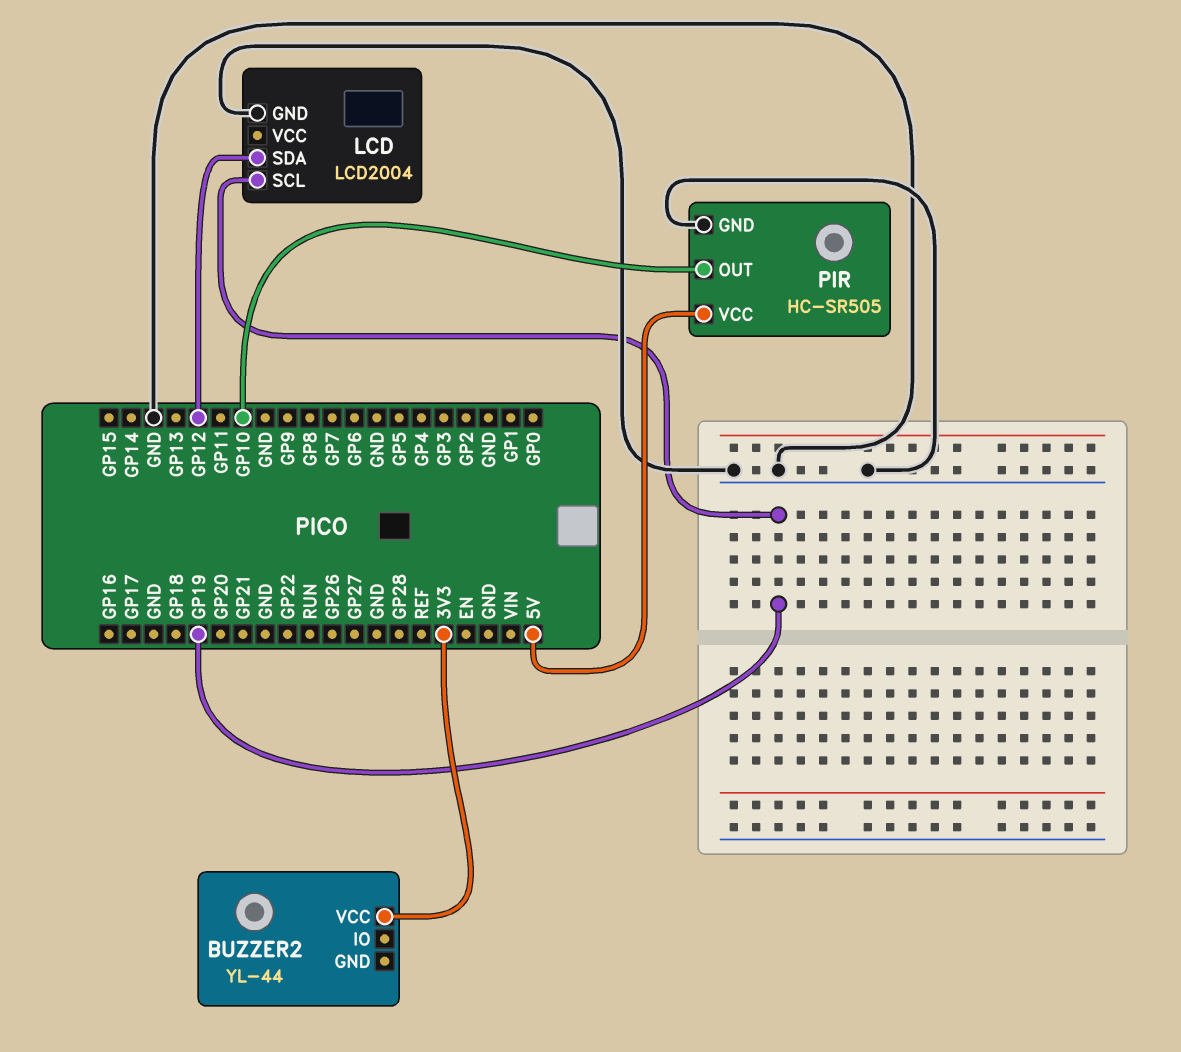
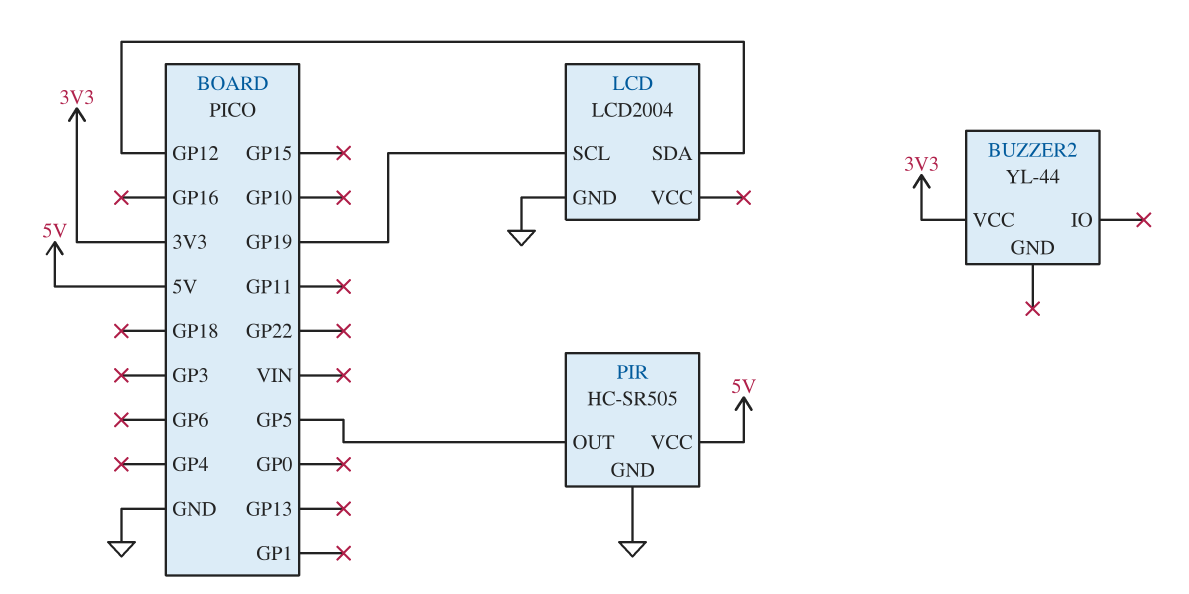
PIR pin OUT: GP10 -> GP5

